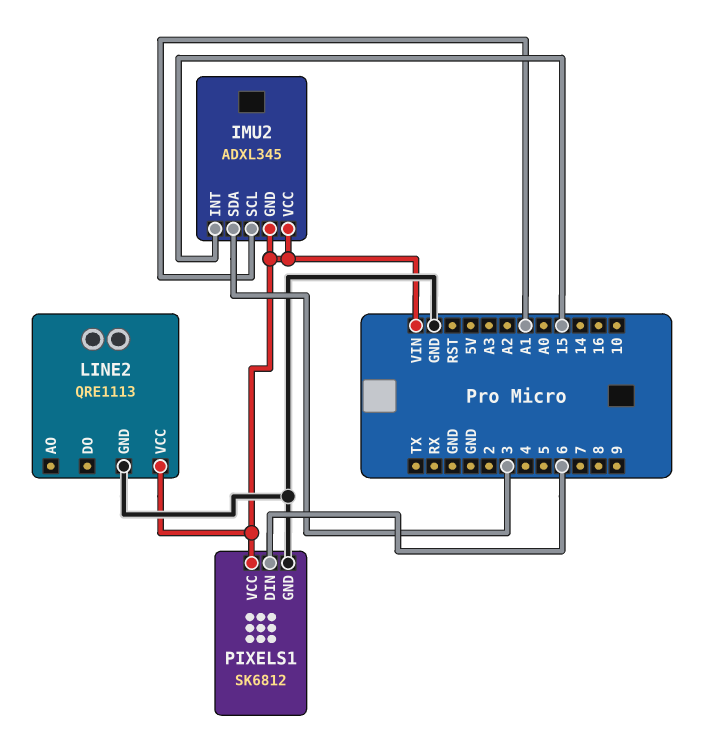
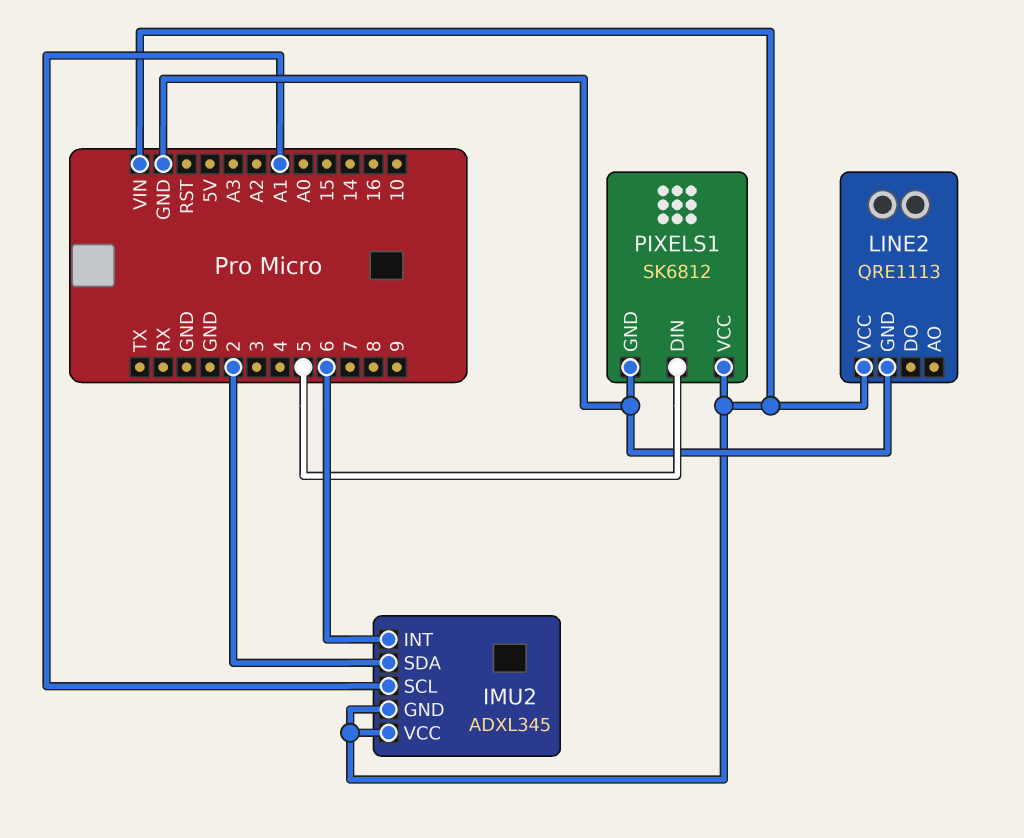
IMU2 pin INT: 15 -> 6
IMU2 pin SDA: 3 -> 2
PIXELS1 pin DIN: 6 -> 5

